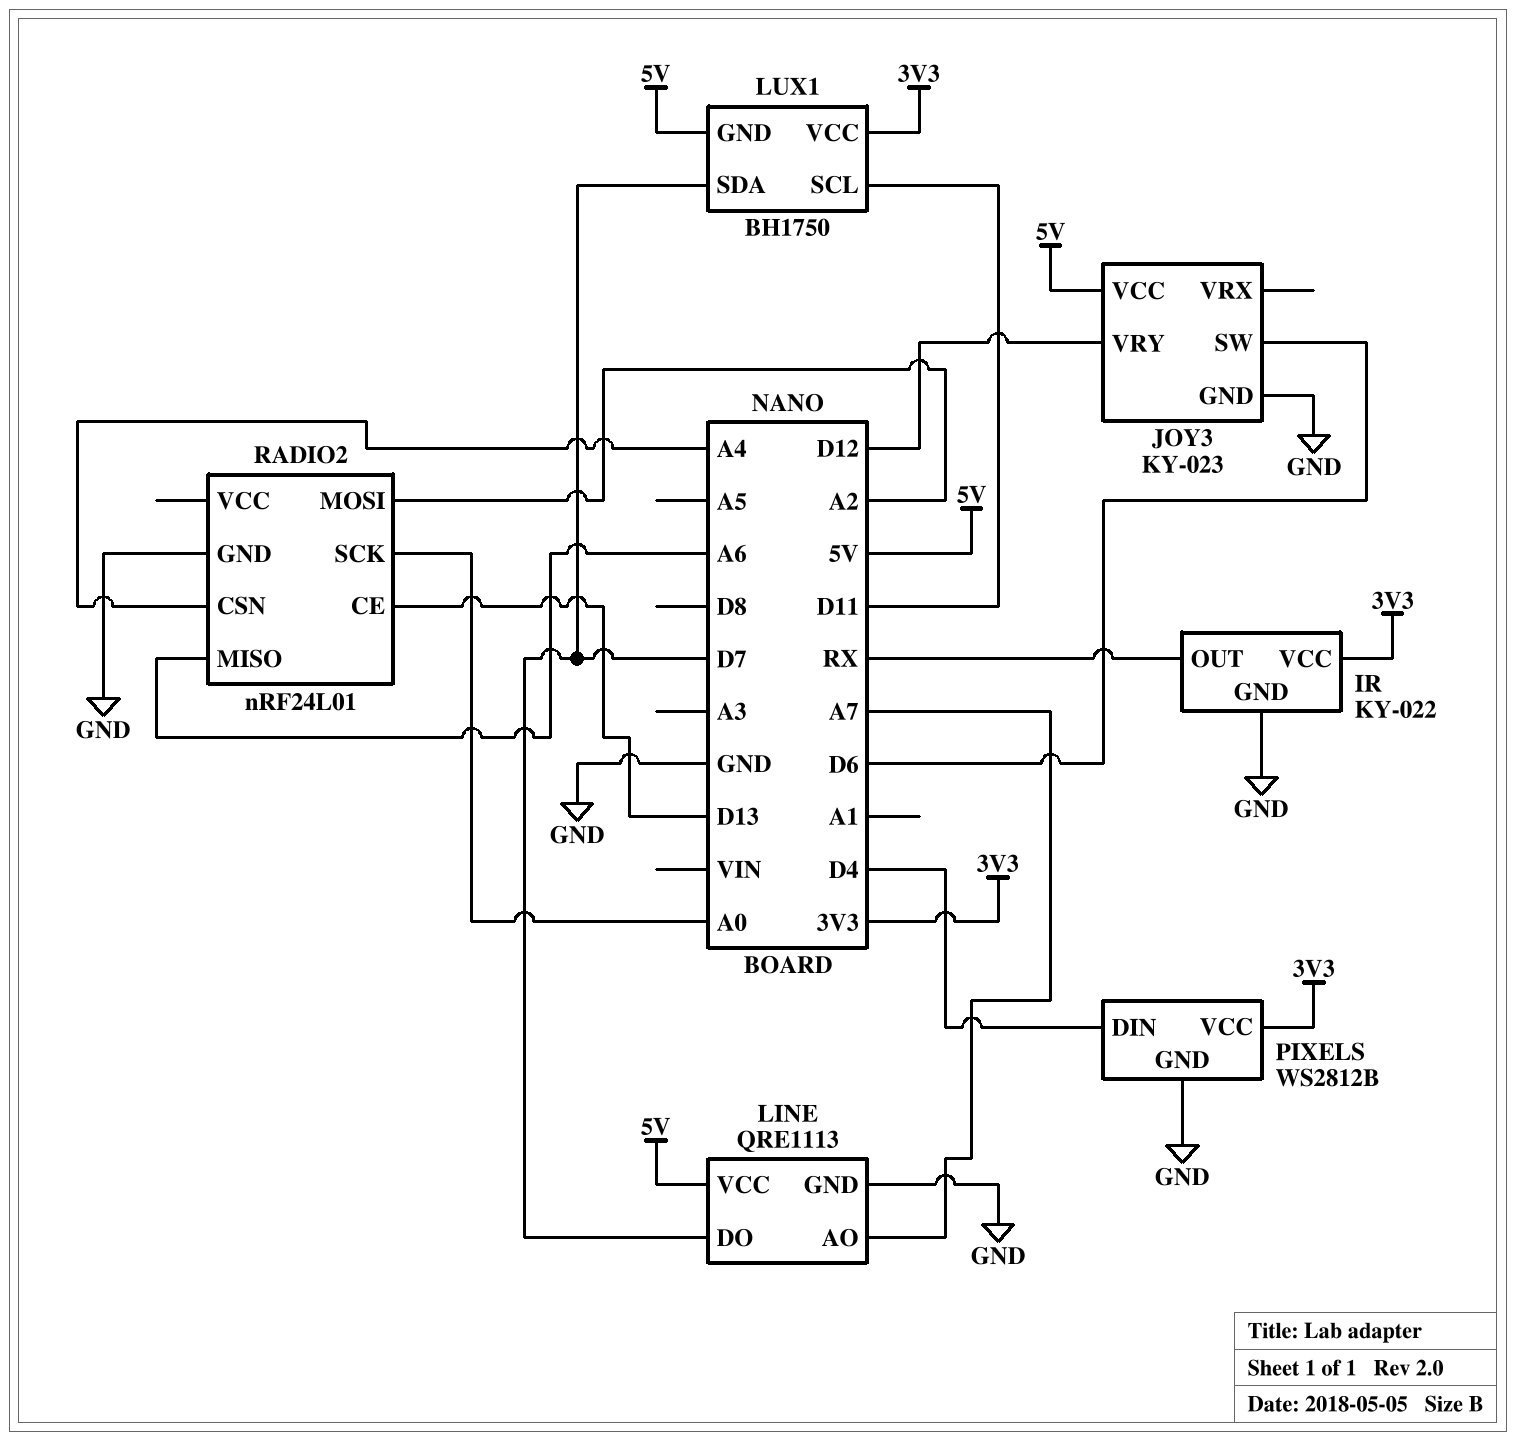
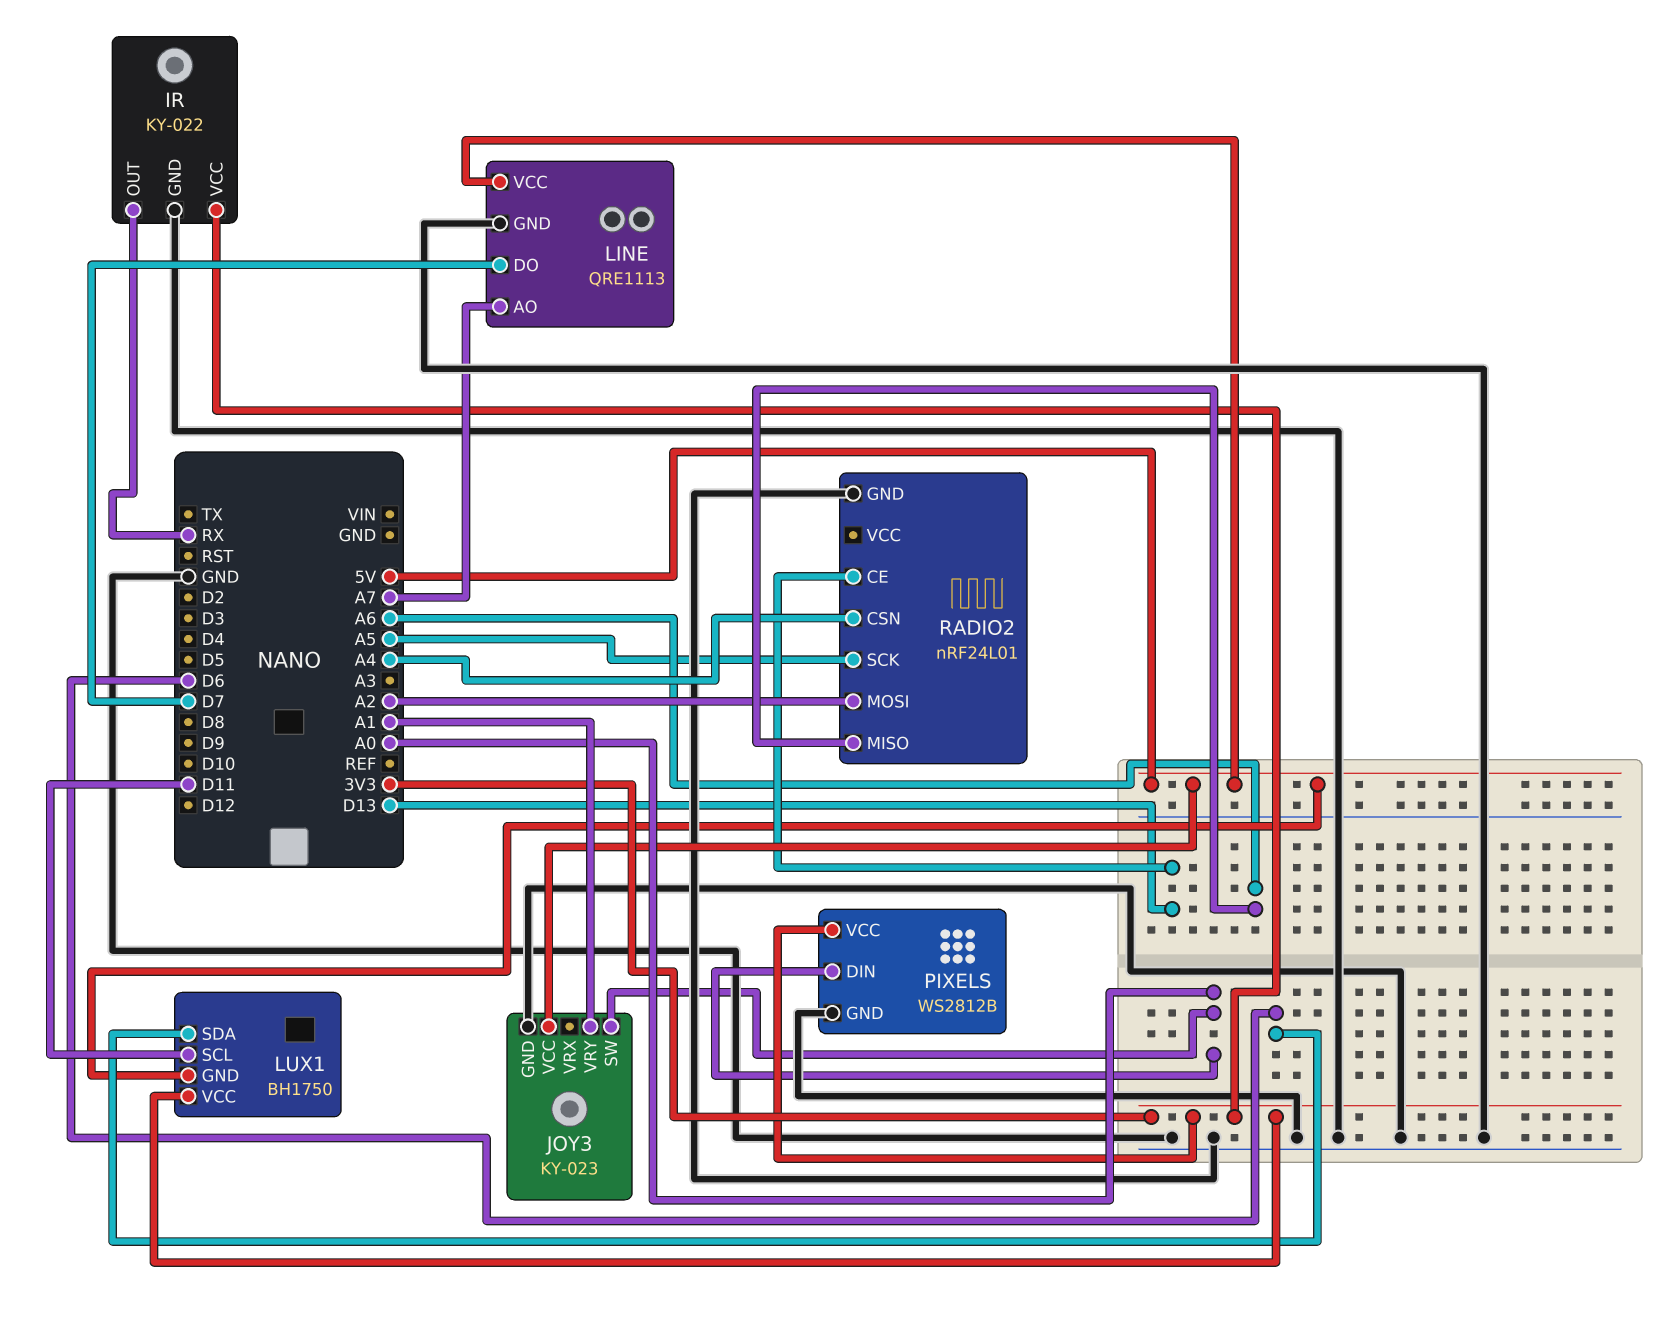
JOY3 pin SW: D6 -> A0
JOY3 pin VRY: D12 -> A1
LUX1 pin SDA: D7 -> D6
PIXELS pin DIN: D4 -> A0
RADIO2 pin SCK: A0 -> A5

